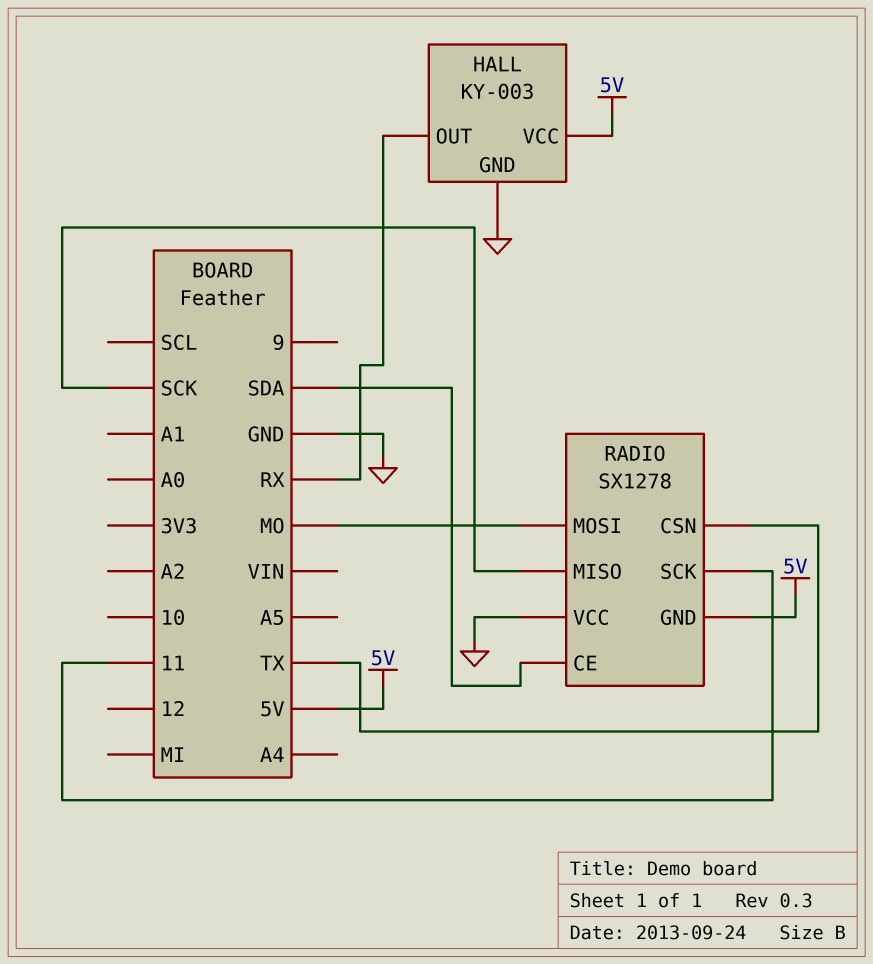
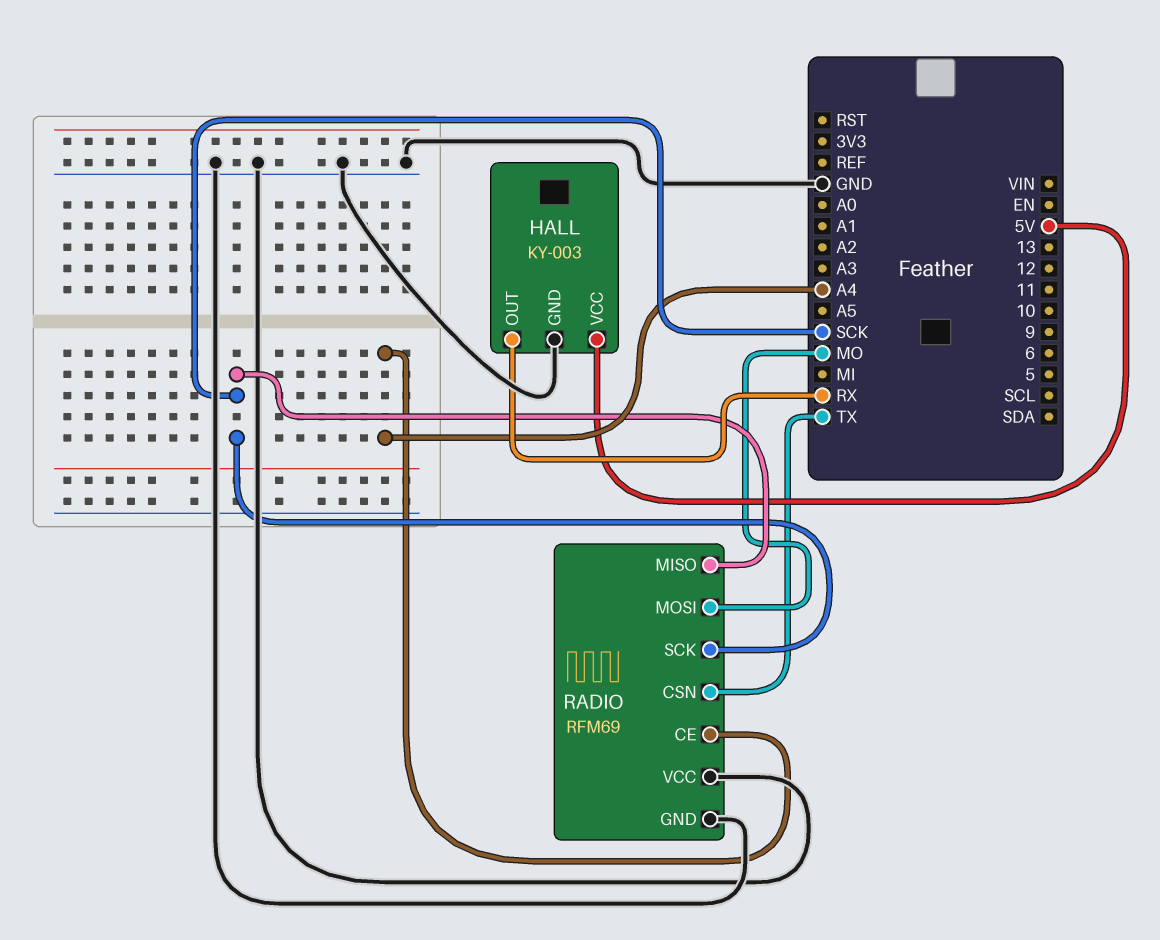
RADIO: SX1278 -> RFM69
RADIO pin CE: SDA -> A4
RADIO pin GND: 5V -> GND
RADIO pin SCK: 11 -> SCK

